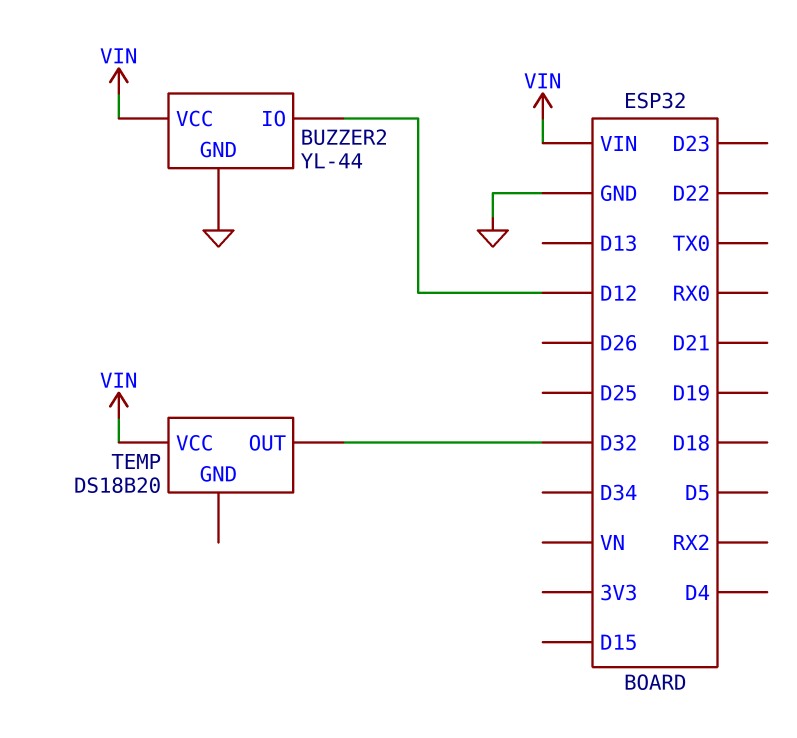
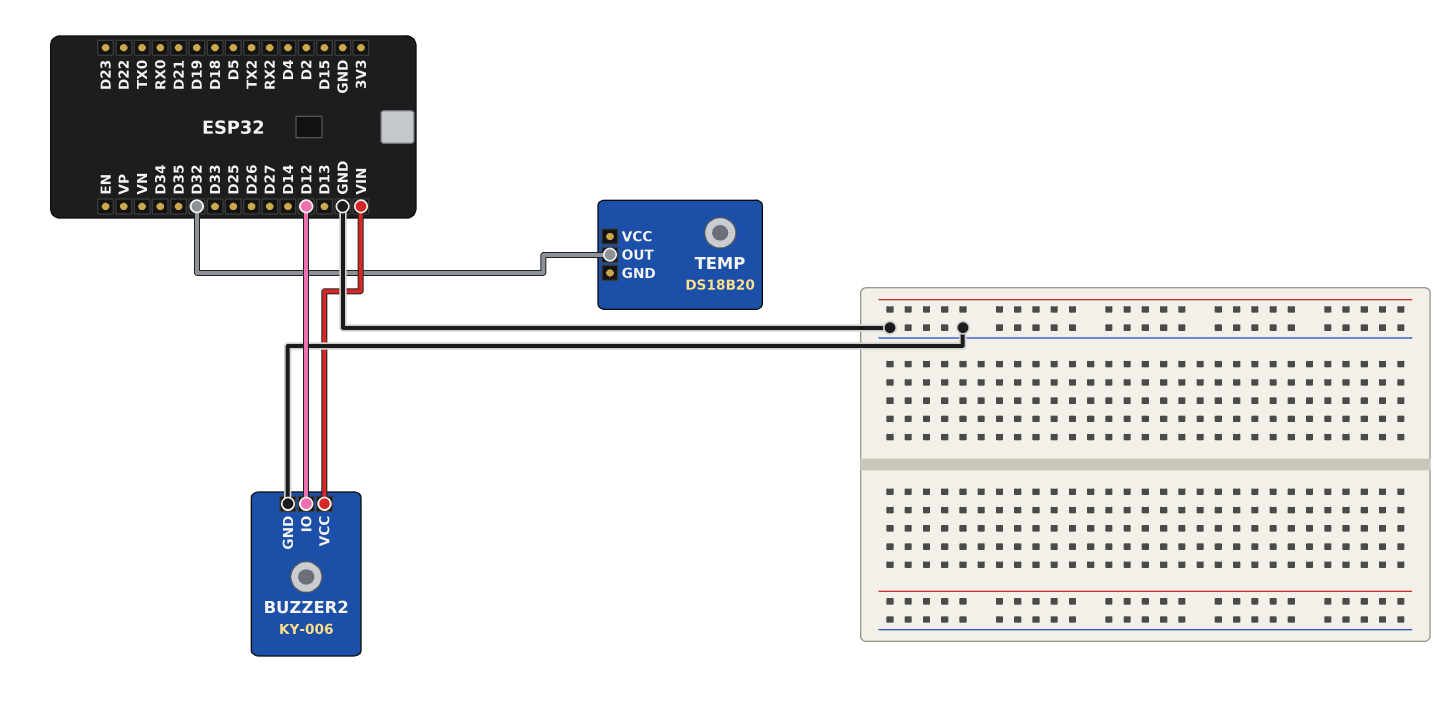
BUZZER2: YL-44 -> KY-006
TEMP pin VCC: VIN -> none

